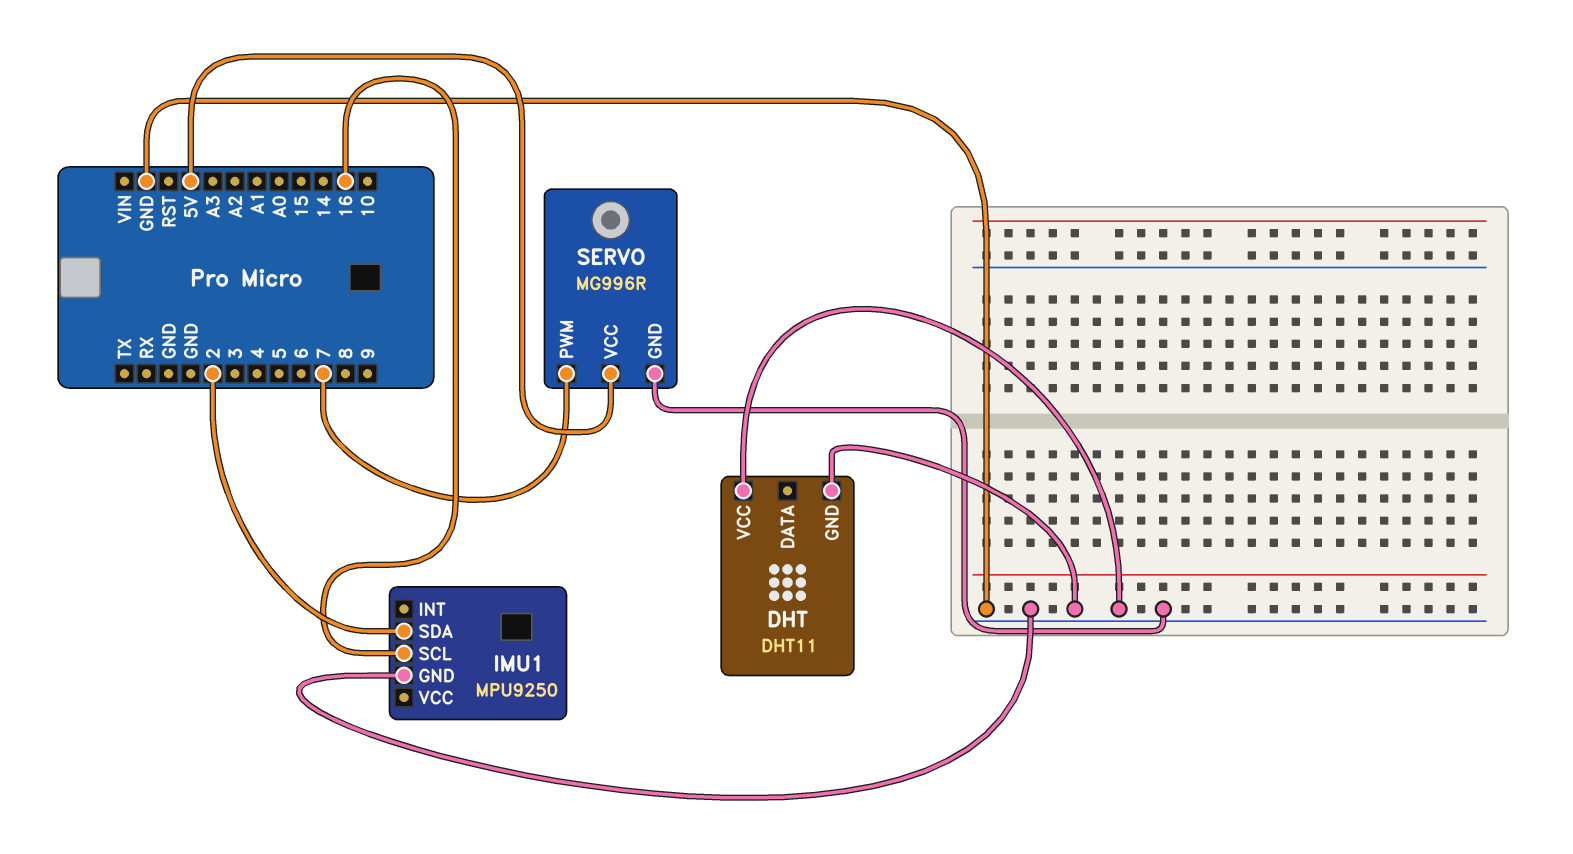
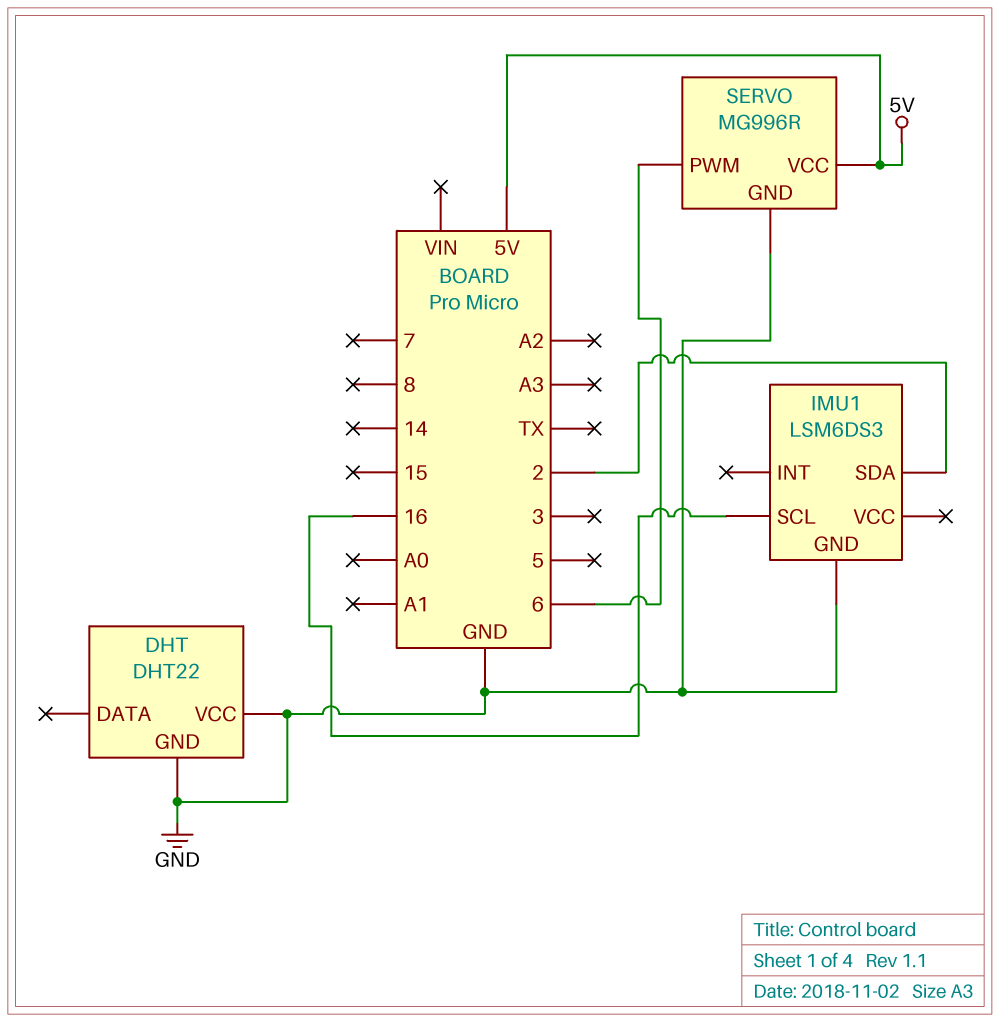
DHT: DHT11 -> DHT22
IMU1: MPU9250 -> LSM6DS3
SERVO pin PWM: 7 -> 6

